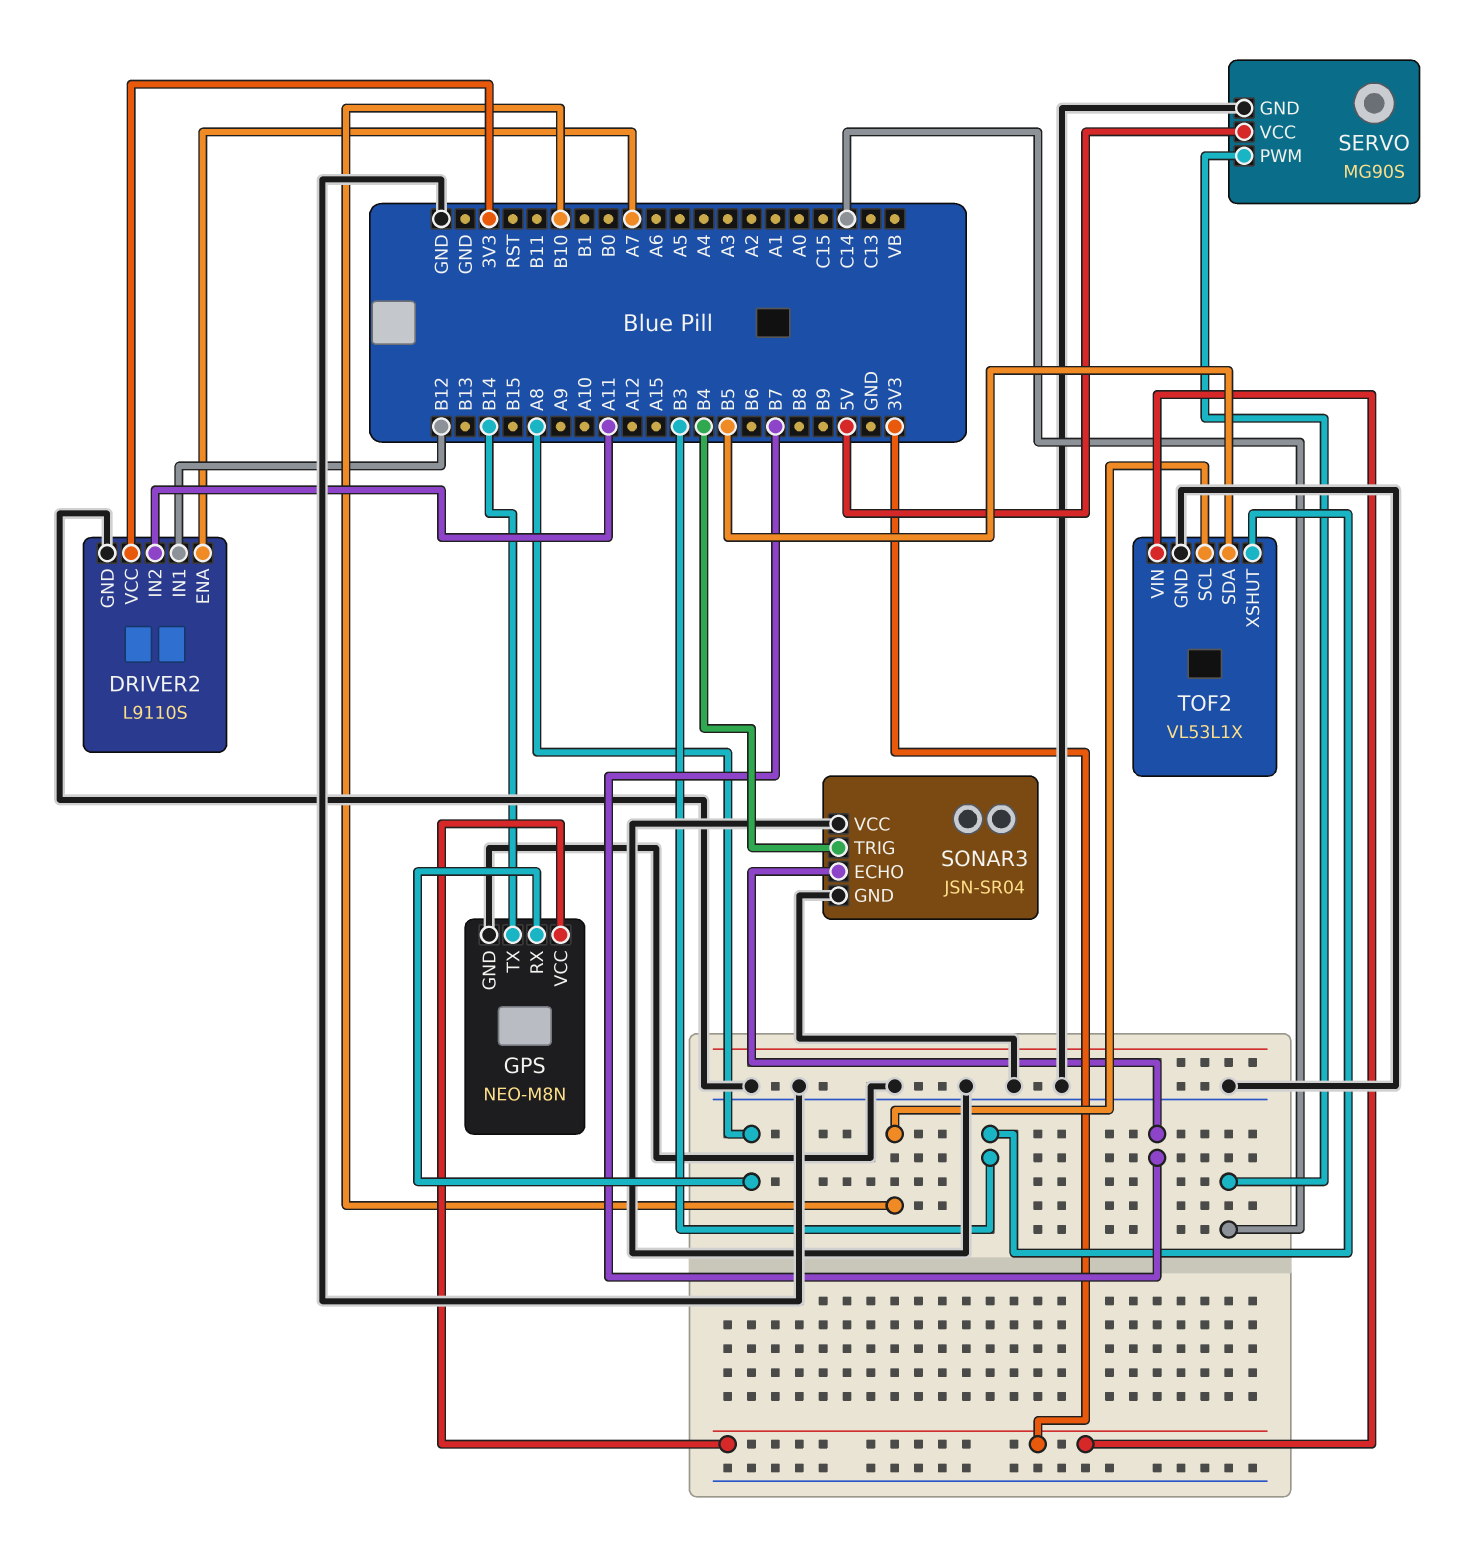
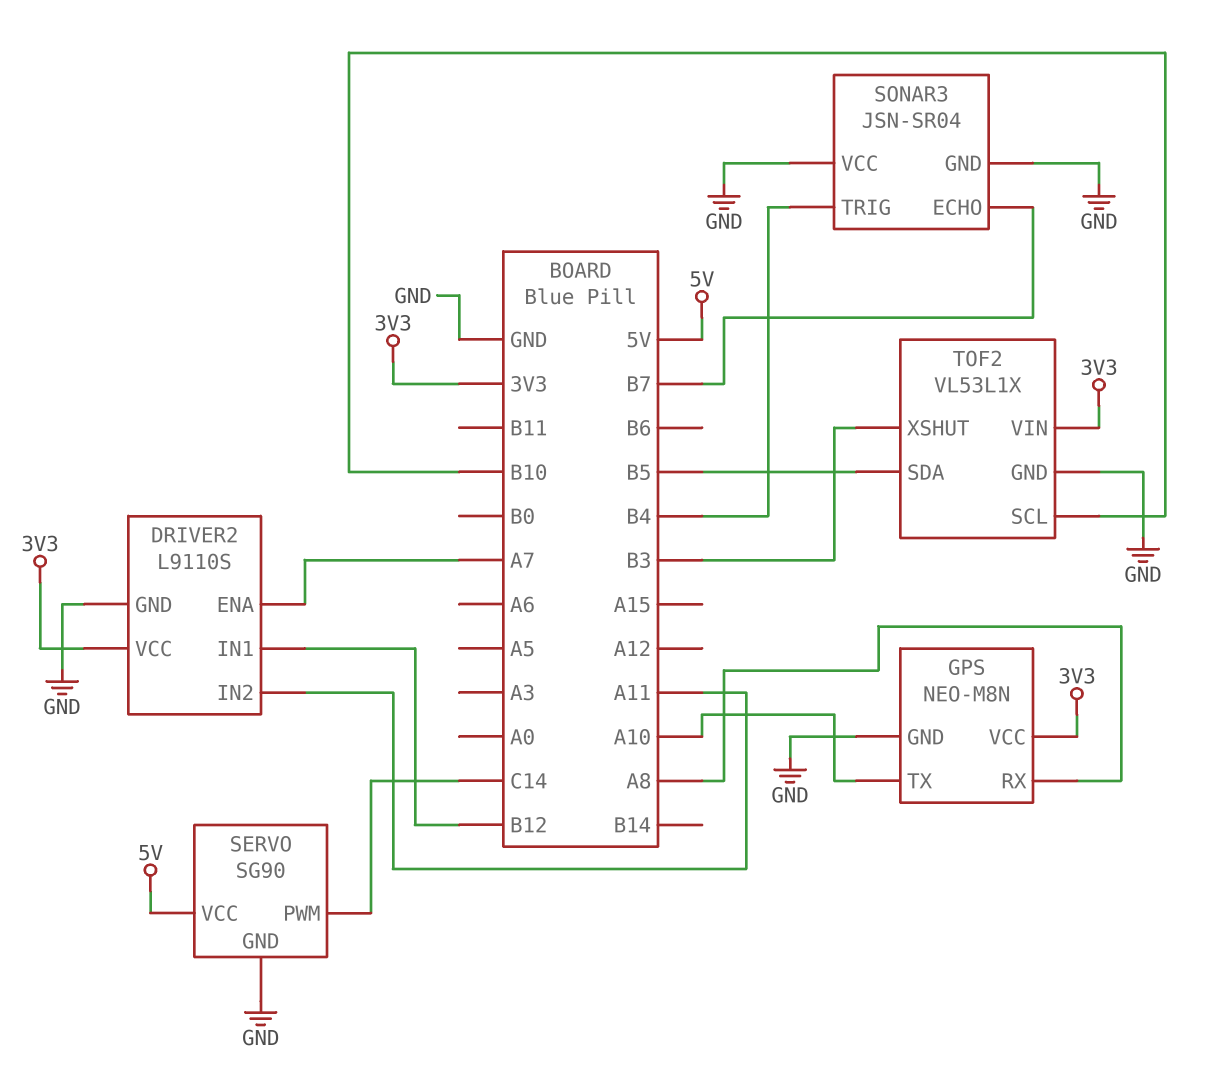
GPS pin TX: B14 -> A10
SERVO: MG90S -> SG90

